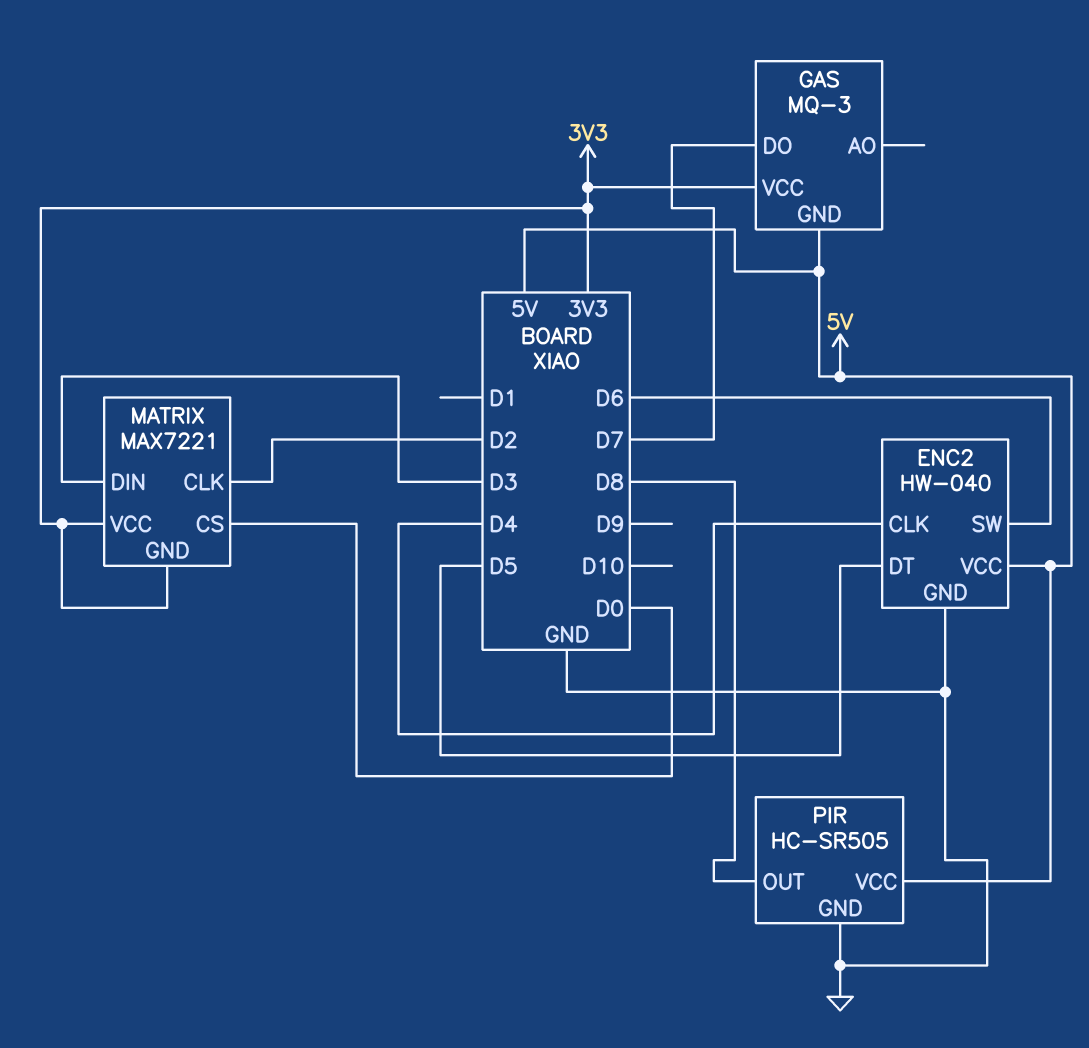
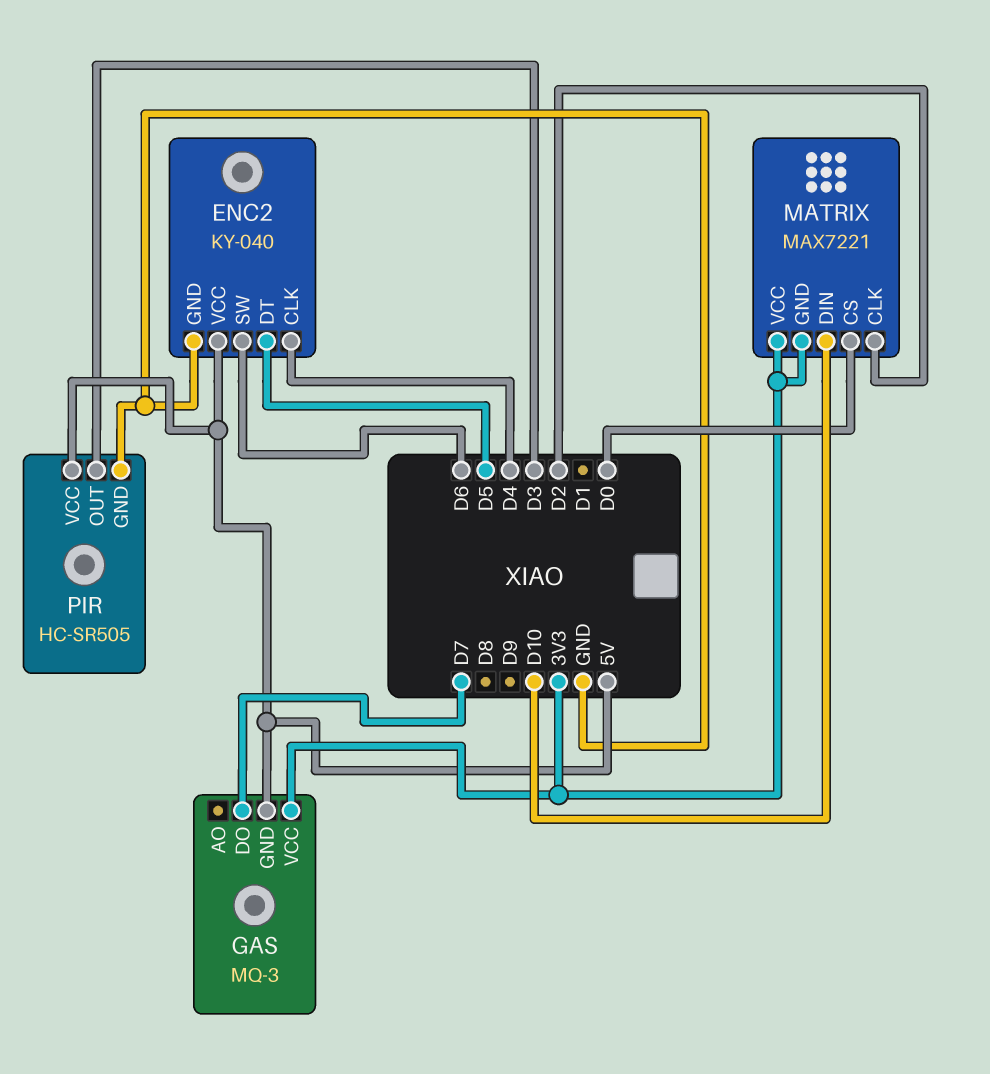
ENC2: HW-040 -> KY-040
MATRIX pin DIN: D3 -> D10
PIR pin OUT: D8 -> D3

